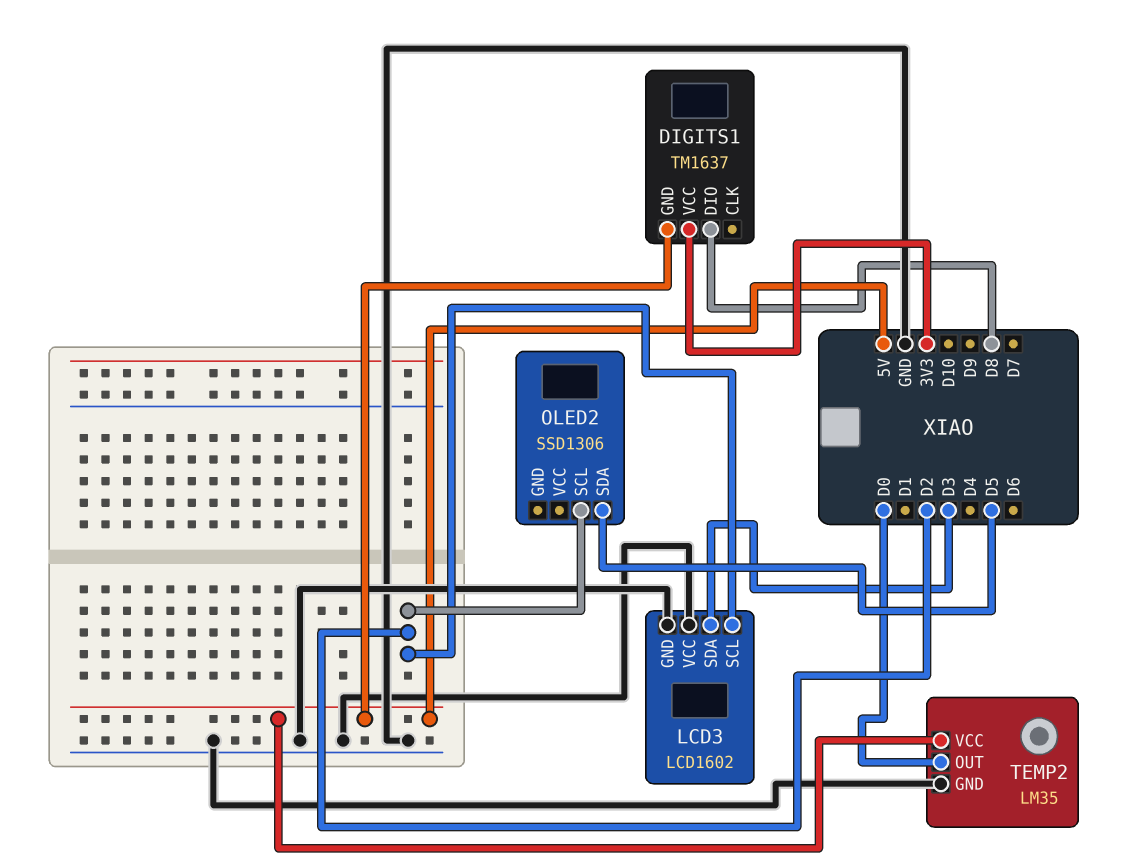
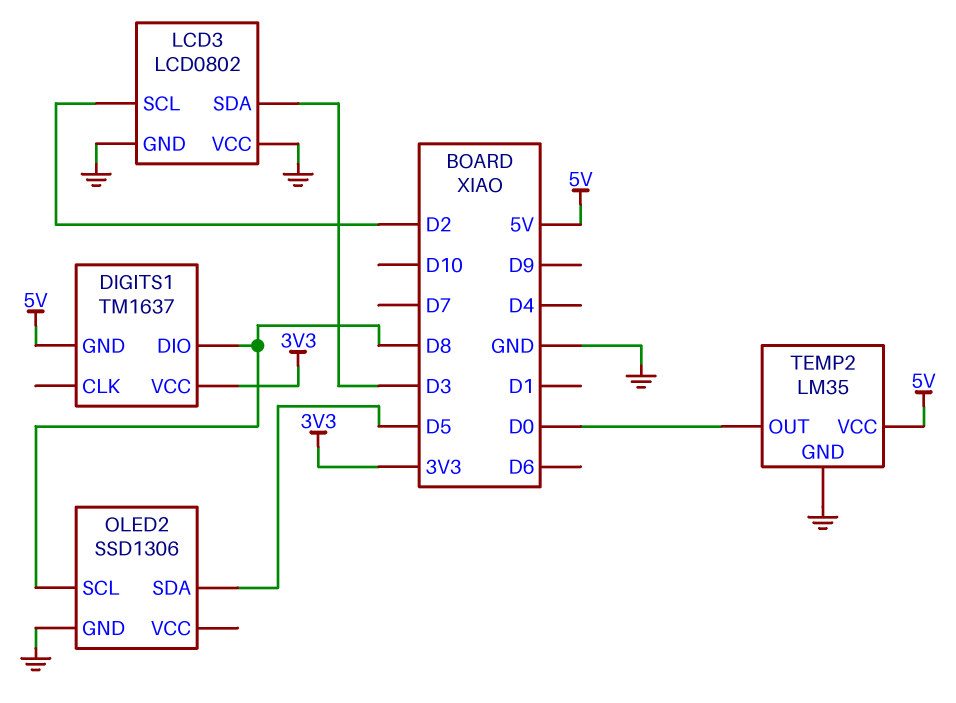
LCD3: LCD1602 -> LCD0802
OLED2 pin GND: none -> GND
OLED2 pin SCL: D2 -> D8

